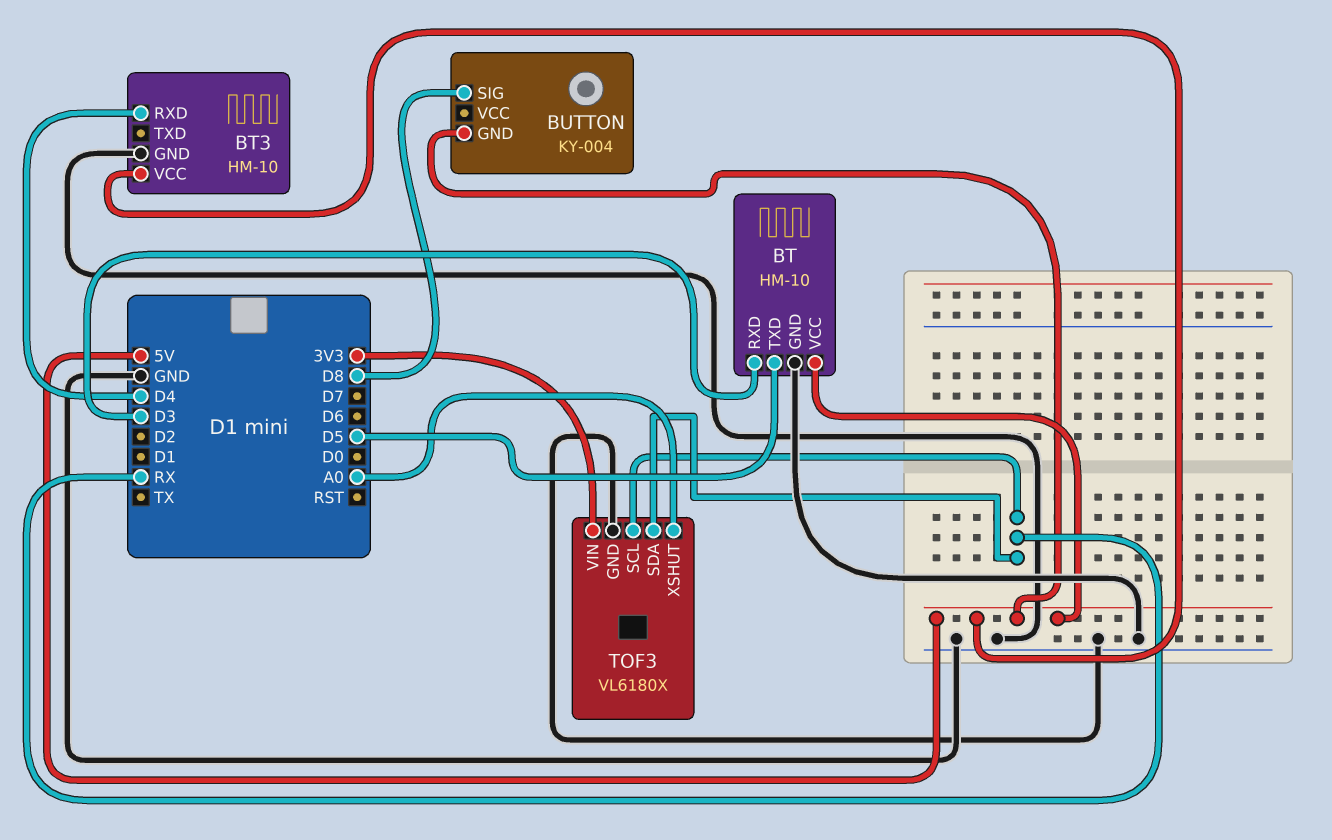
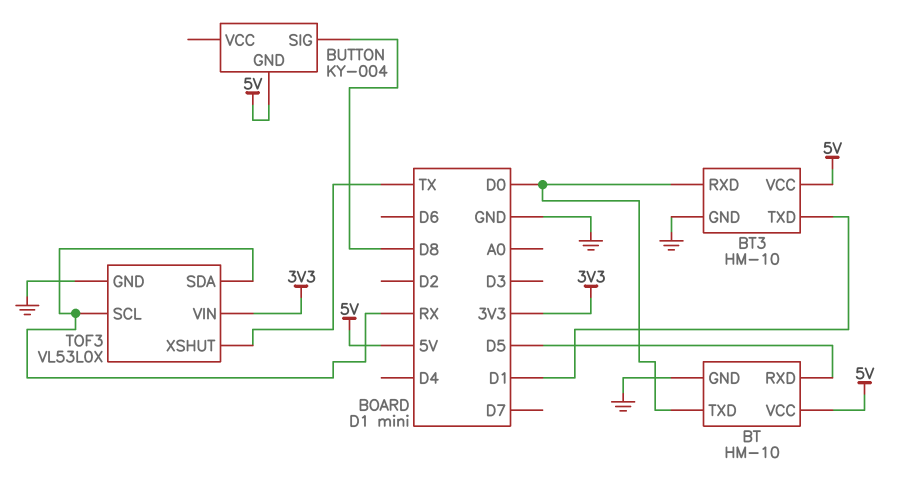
BT pin RXD: D3 -> D5
BT pin TXD: D5 -> D0
BT3 pin RXD: D4 -> D0
BT3 pin TXD: none -> D1
TOF3: VL6180X -> VL53L0X
TOF3 pin XSHUT: A0 -> TX

